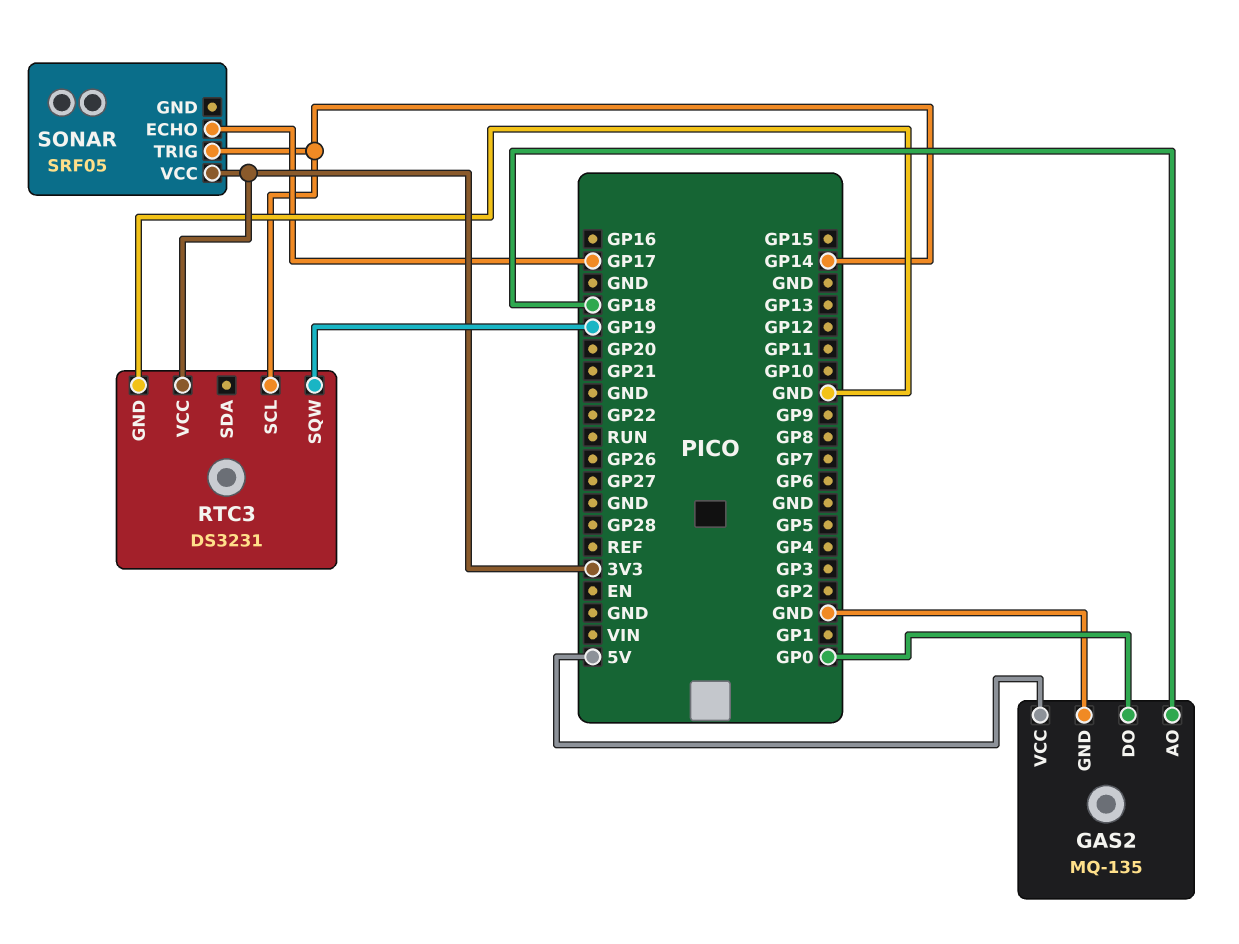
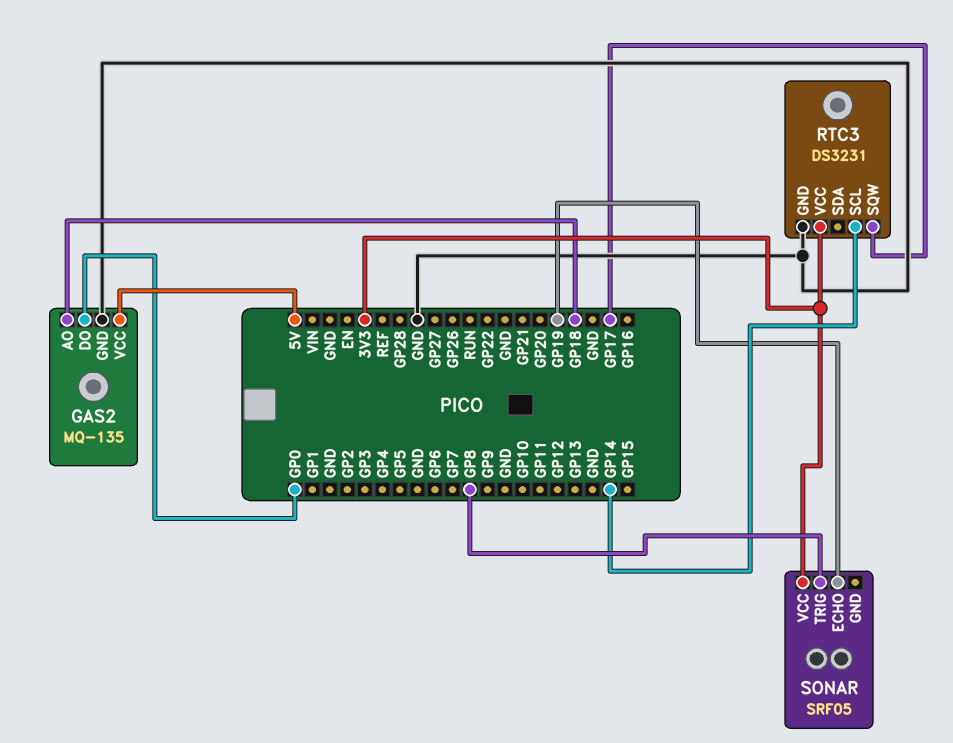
RTC3 pin SQW: GP19 -> GP17
SONAR pin ECHO: GP17 -> GP19
SONAR pin TRIG: GP14 -> GP8

